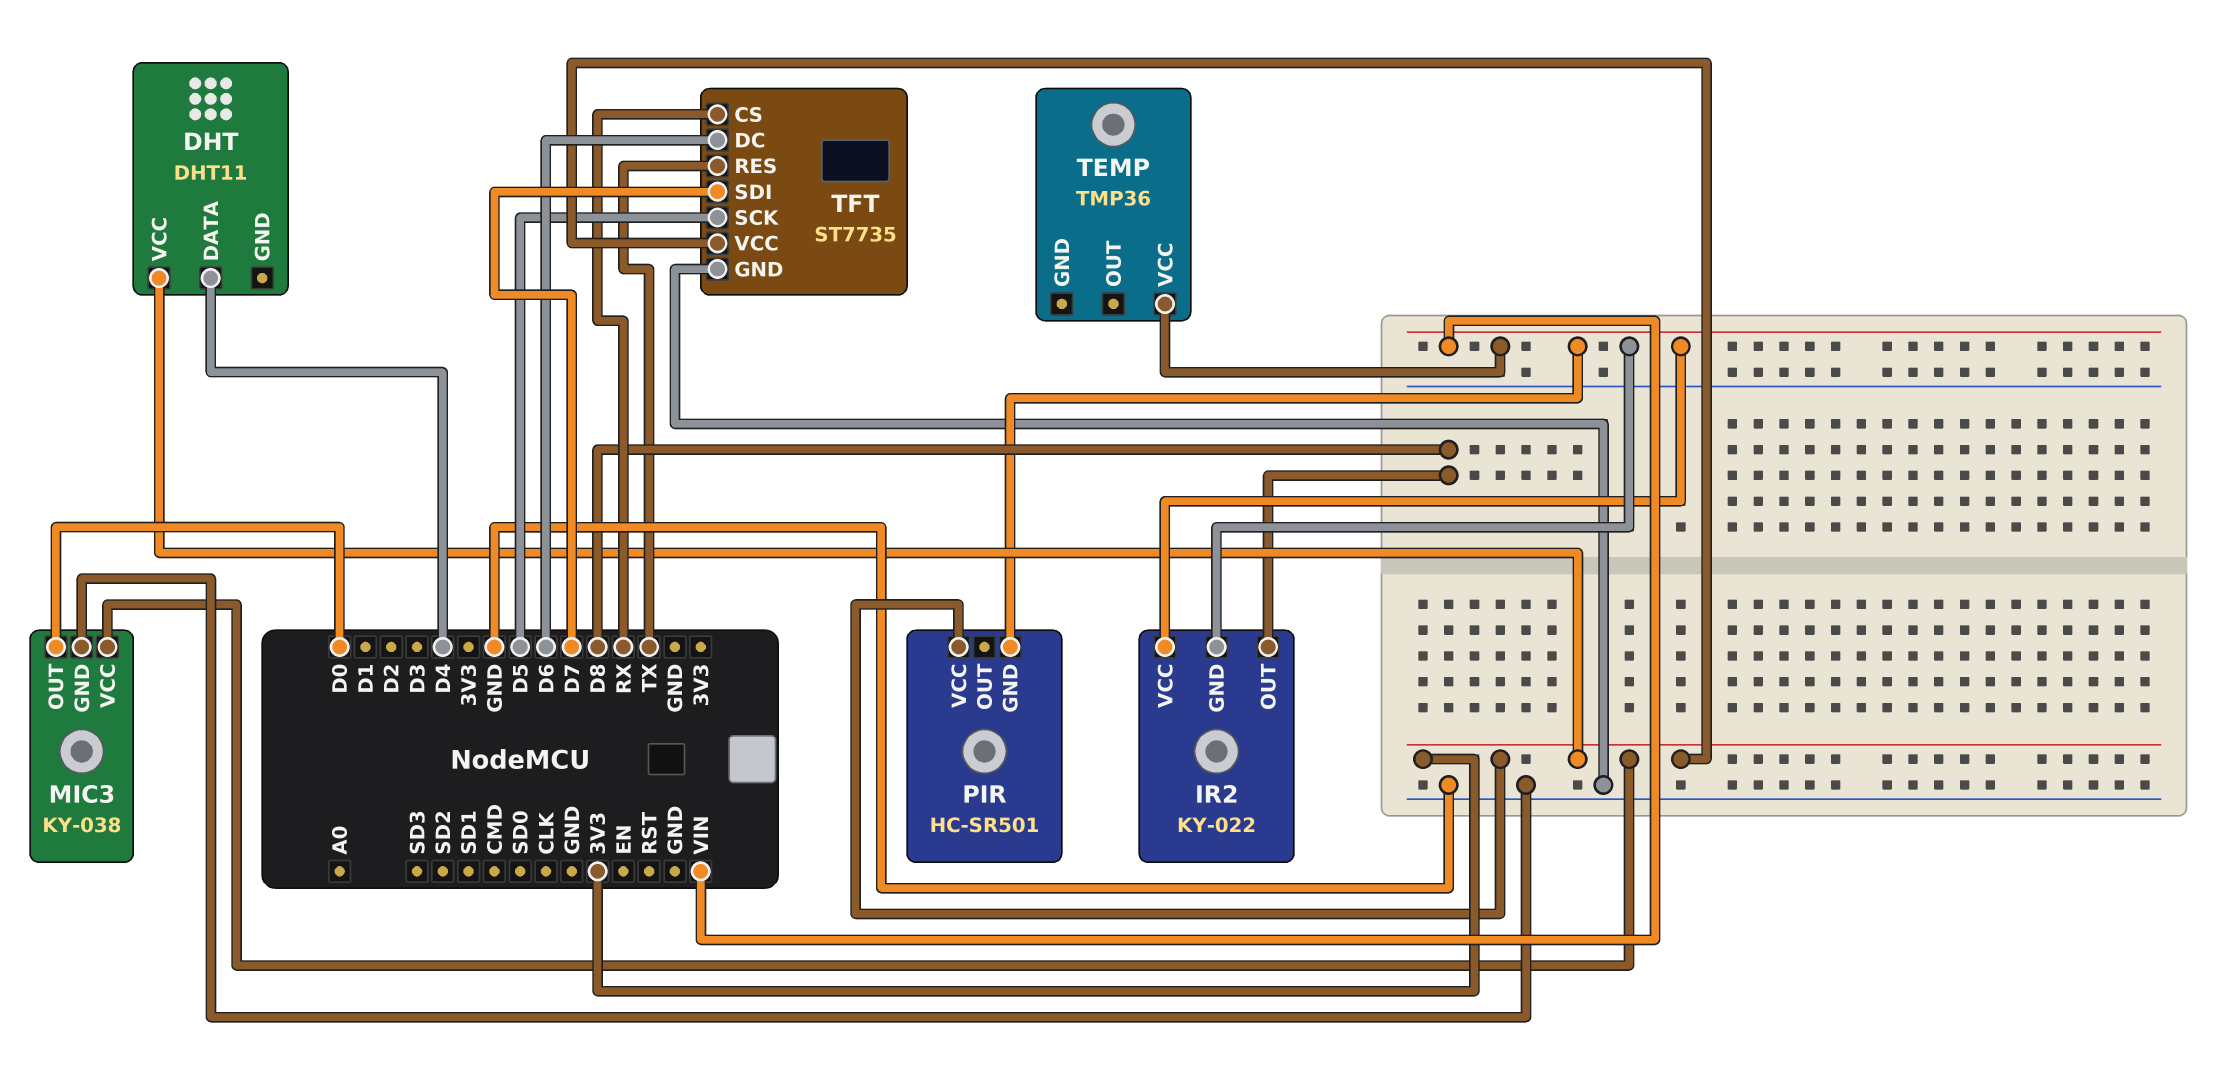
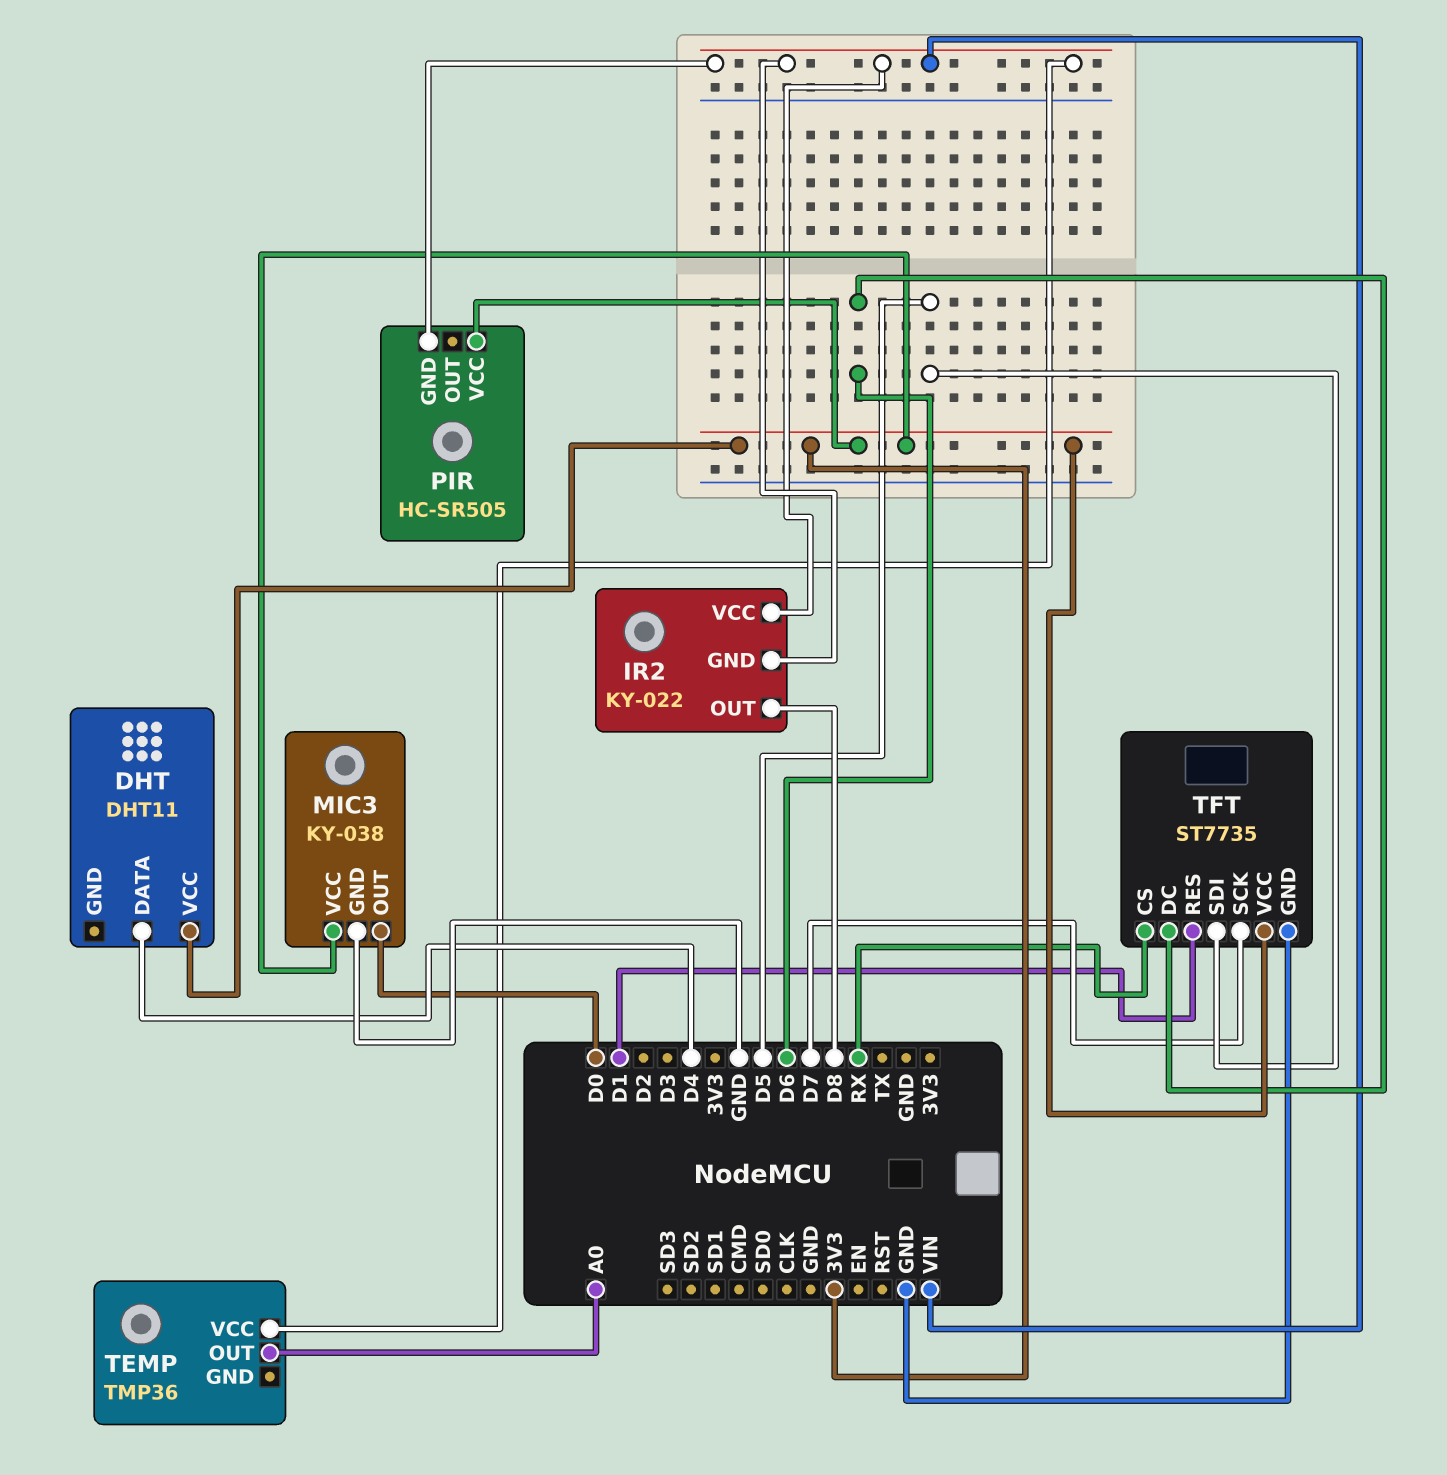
PIR: HC-SR501 -> HC-SR505
TEMP pin OUT: none -> A0
TFT pin RES: TX -> D1
TFT pin SCK: D5 -> D7
TFT pin SDI: D7 -> D5

